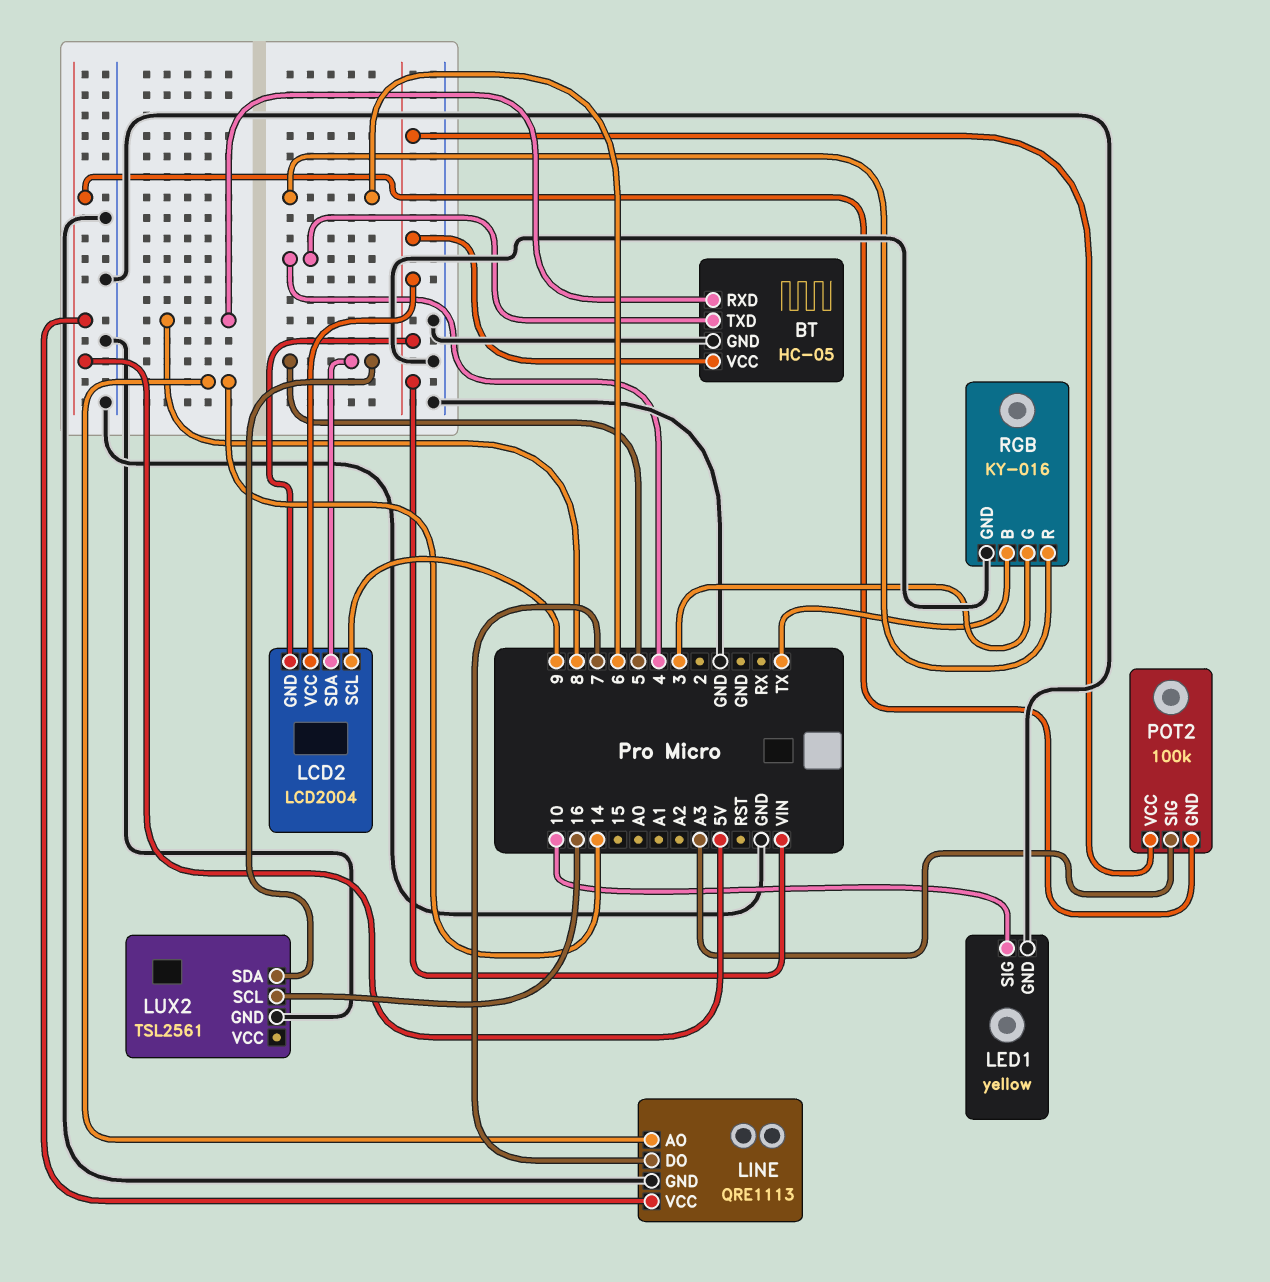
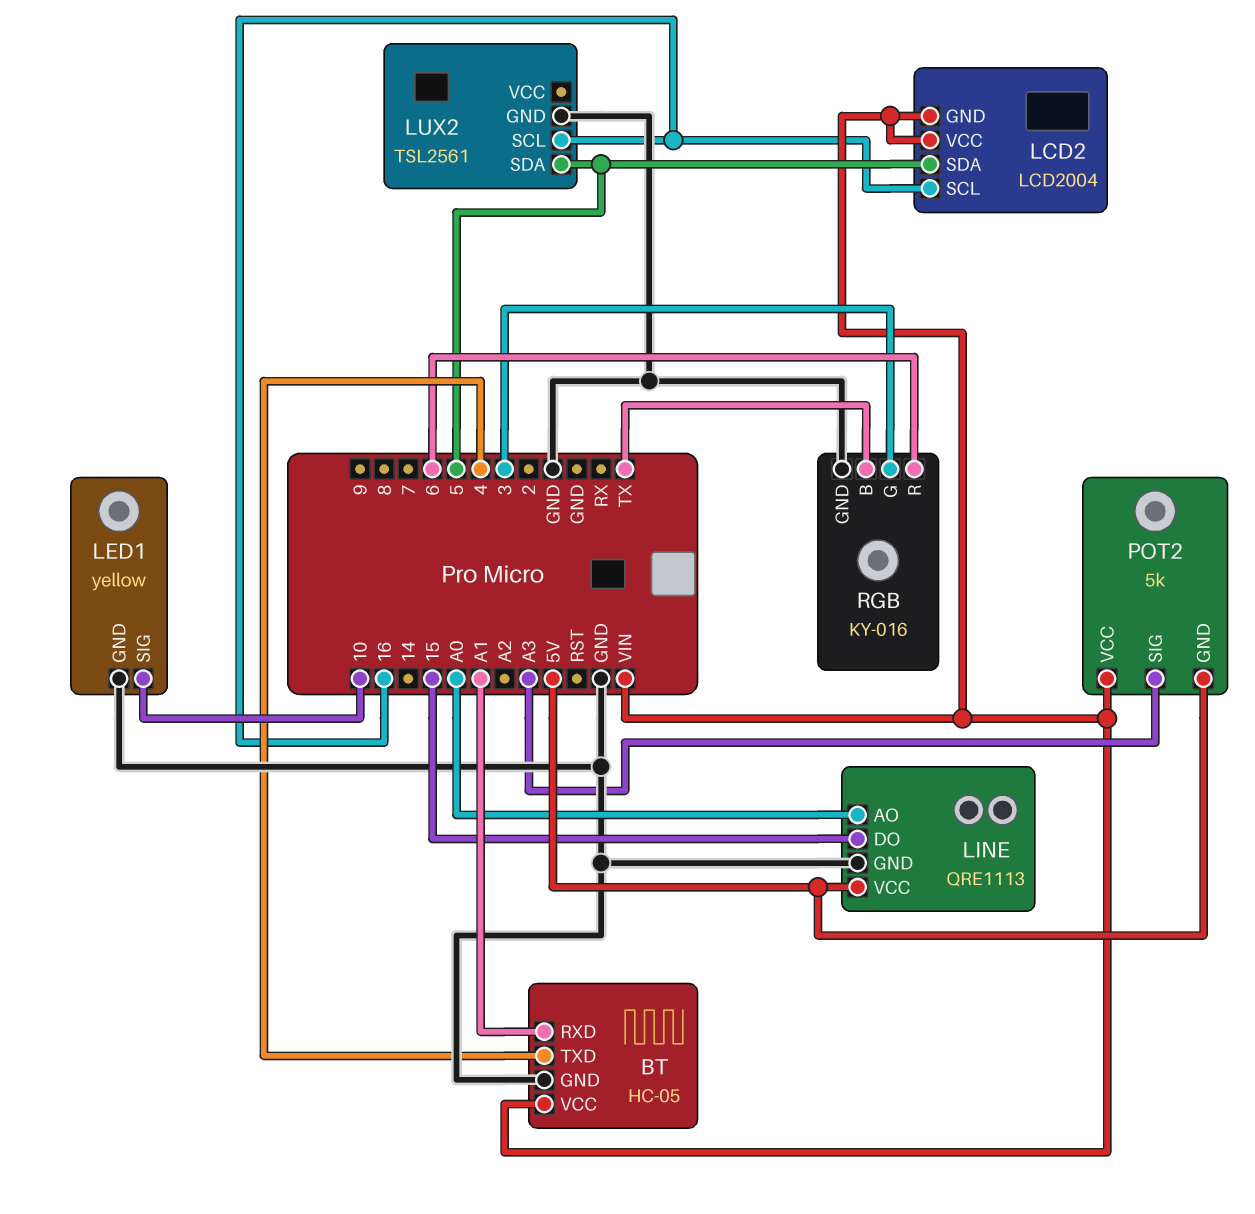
BT pin RXD: 8 -> A1
LCD2 pin SCL: 9 -> 16
LINE pin AO: 14 -> A0
LINE pin DO: 7 -> 15
POT2: 100k -> 5k

